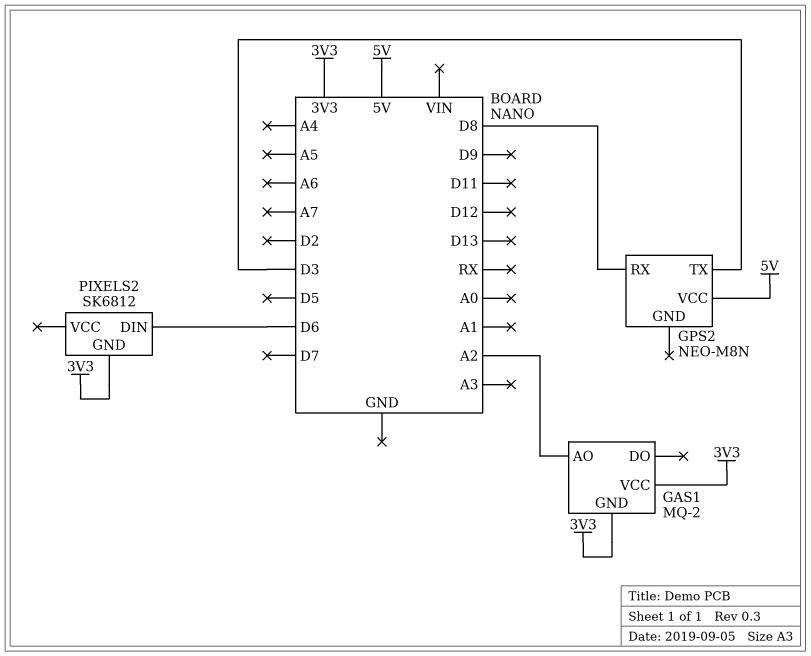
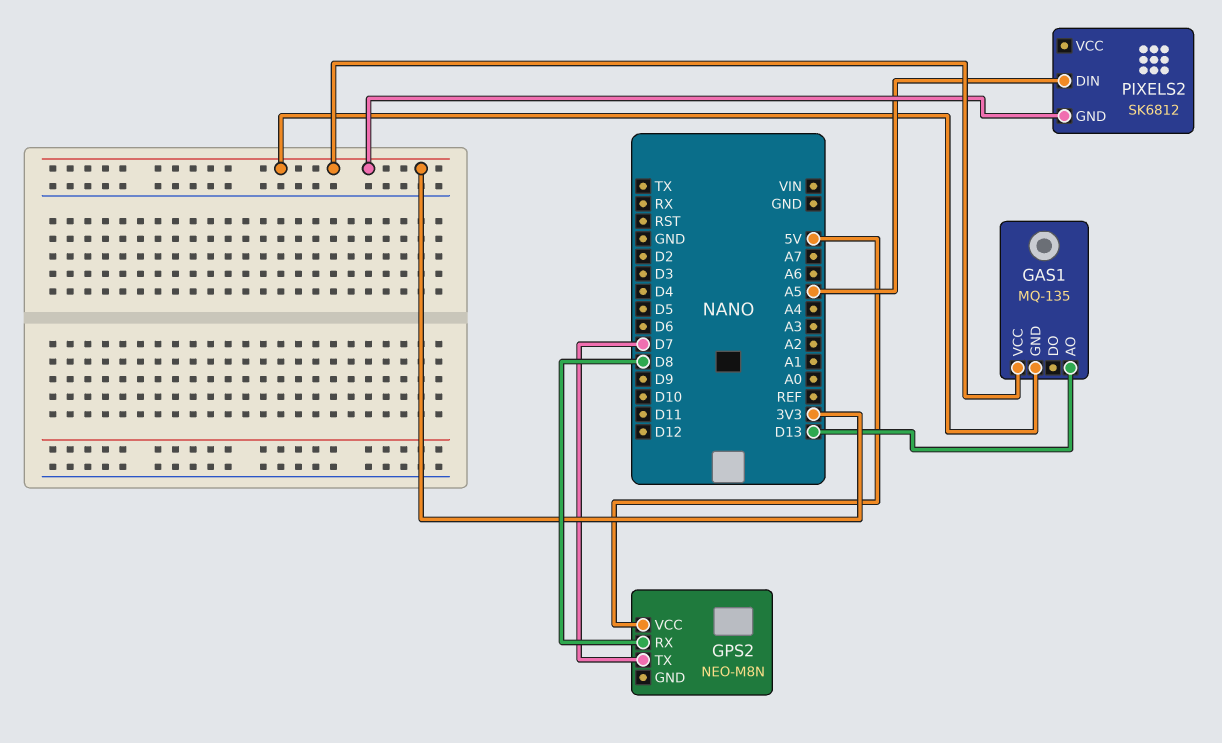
GAS1: MQ-2 -> MQ-135
GAS1 pin AO: A2 -> D13
GPS2 pin TX: D3 -> D7
PIXELS2 pin DIN: D6 -> A5

